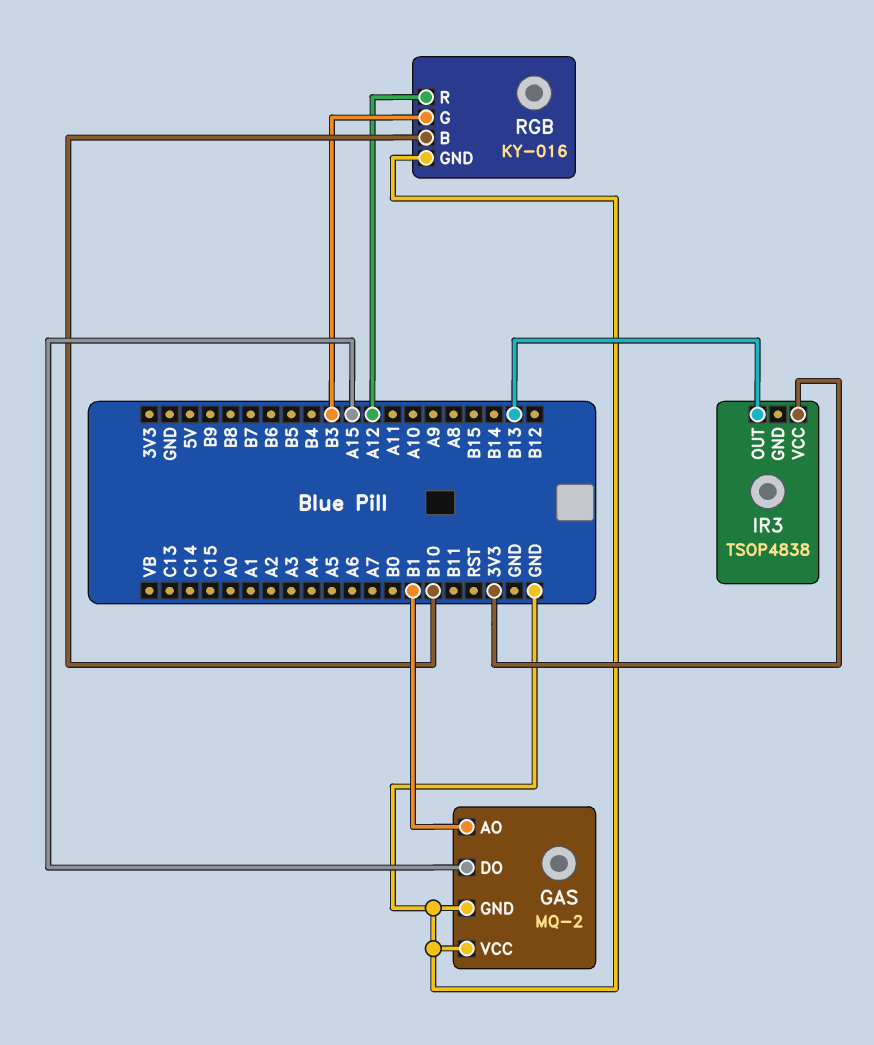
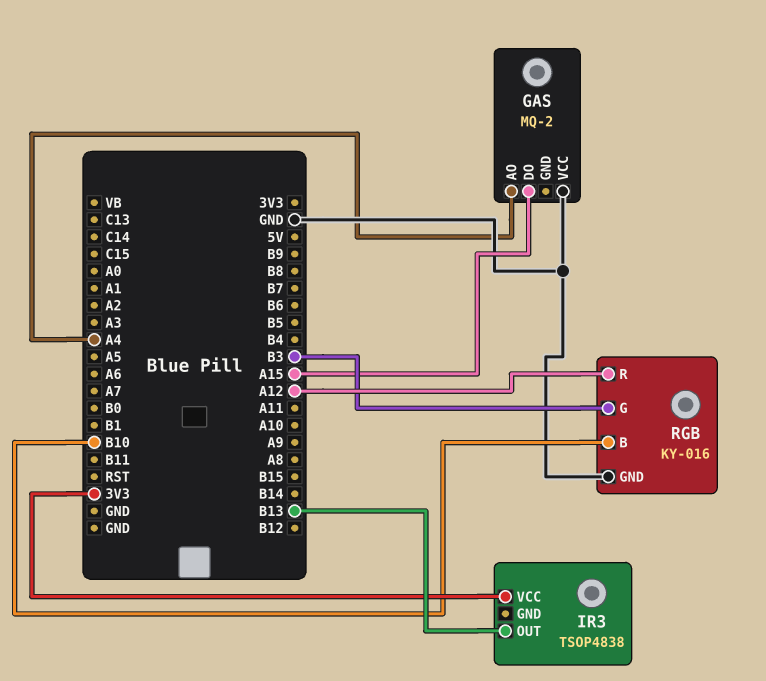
GAS pin AO: B1 -> A4
GAS pin GND: GND -> none

